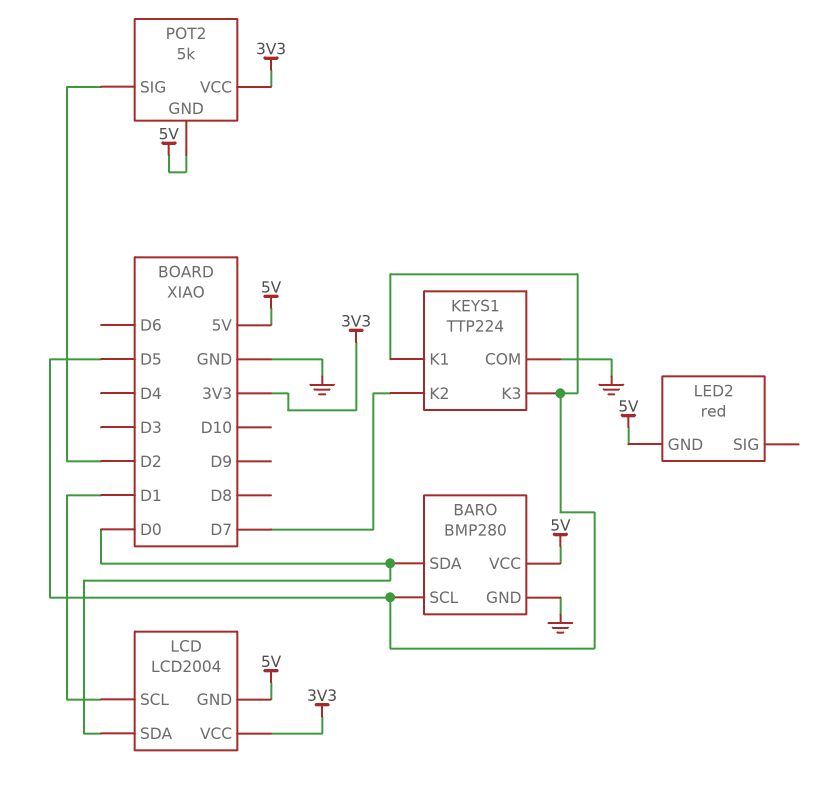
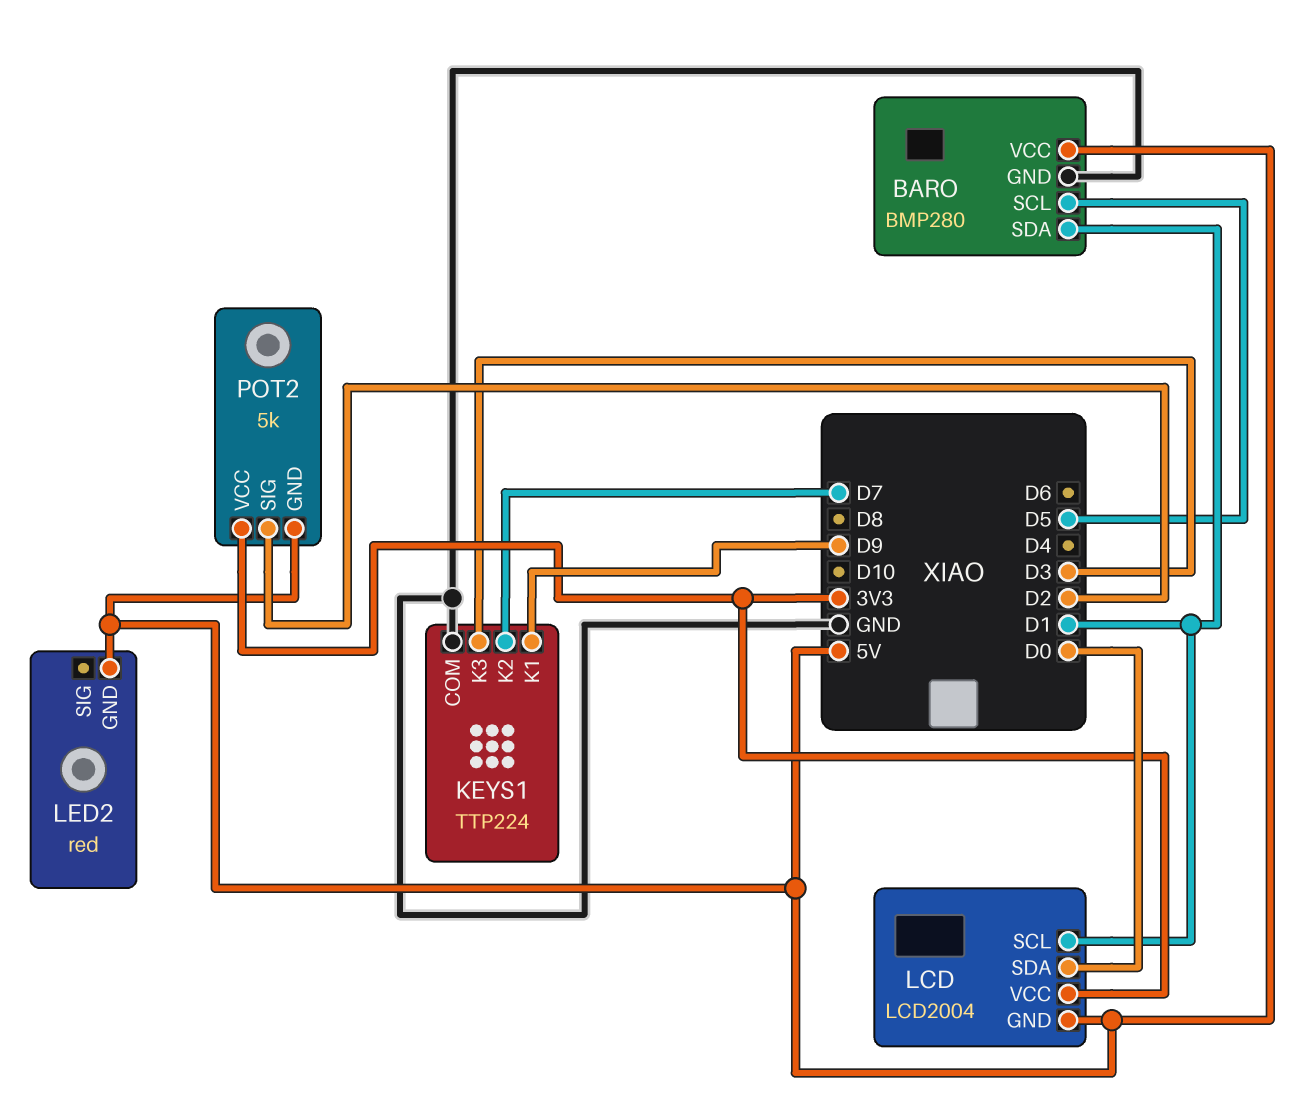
BARO pin SDA: D0 -> D1
KEYS1 pin K1: D5 -> D9
KEYS1 pin K3: D5 -> D3

